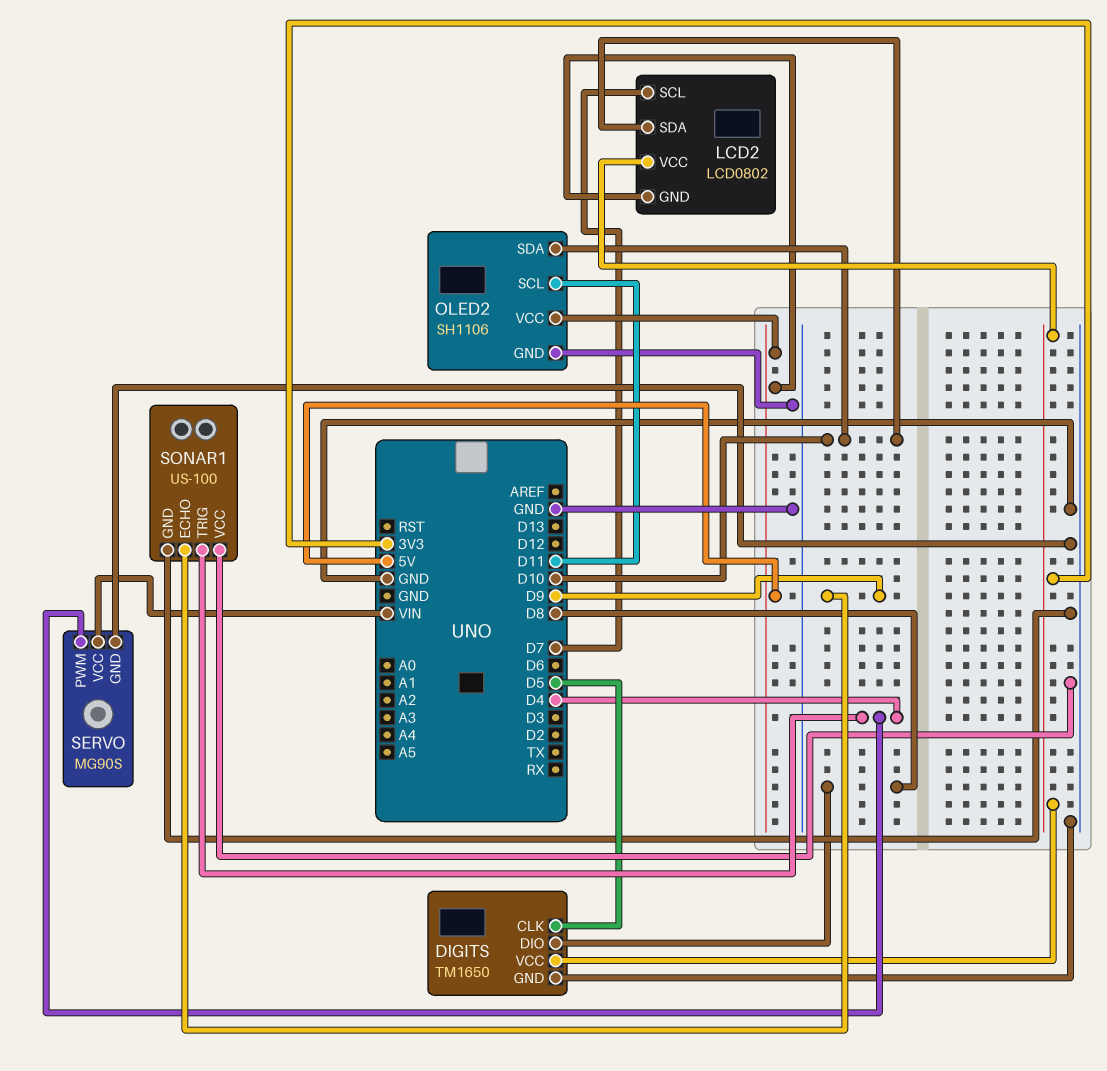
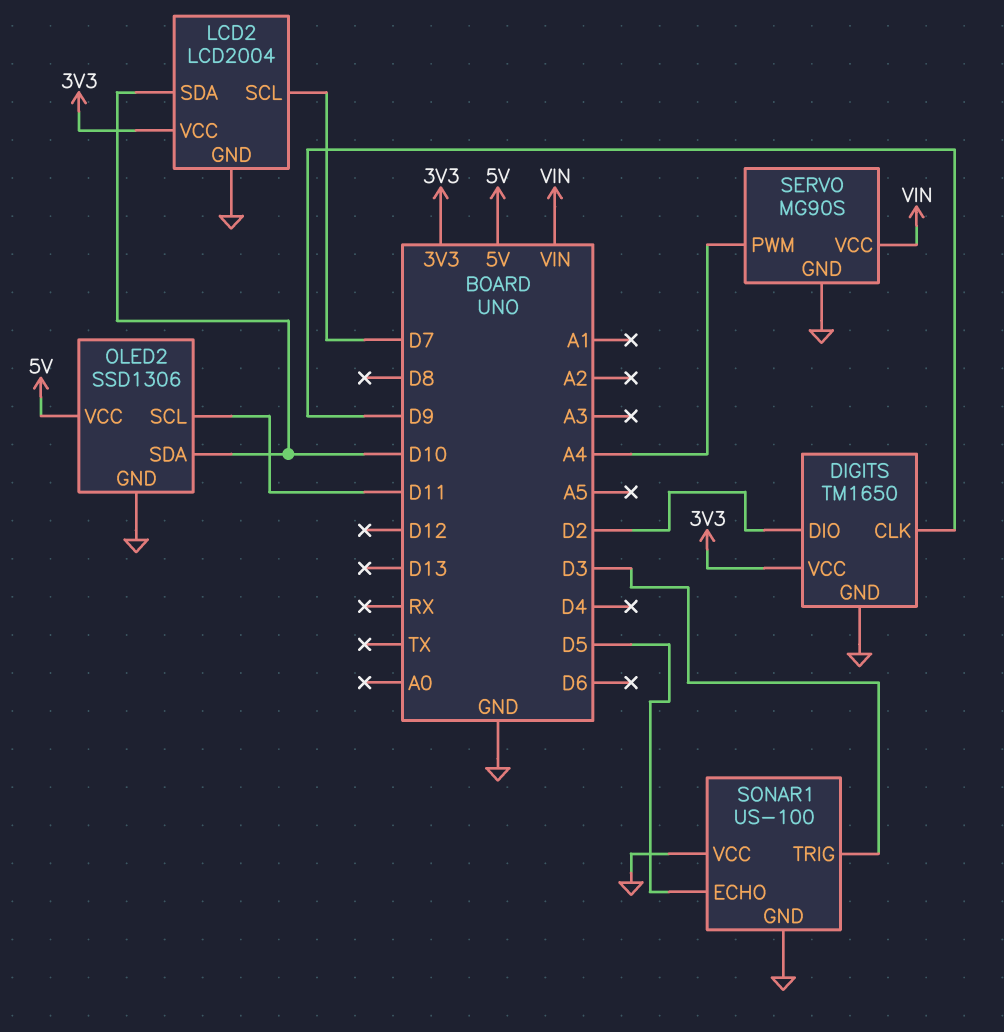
DIGITS pin CLK: D5 -> D9
DIGITS pin DIO: D8 -> D2
LCD2: LCD0802 -> LCD2004
LCD2 pin GND: 5V -> GND
OLED2: SH1106 -> SSD1306
SERVO pin PWM: D4 -> A4
SONAR1 pin ECHO: D9 -> D5
SONAR1 pin TRIG: D4 -> D3

